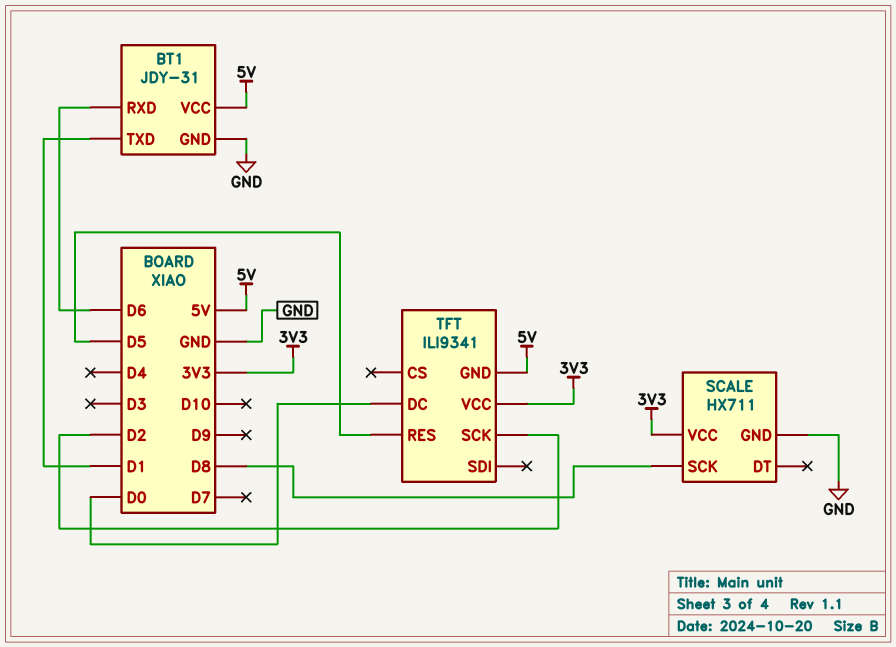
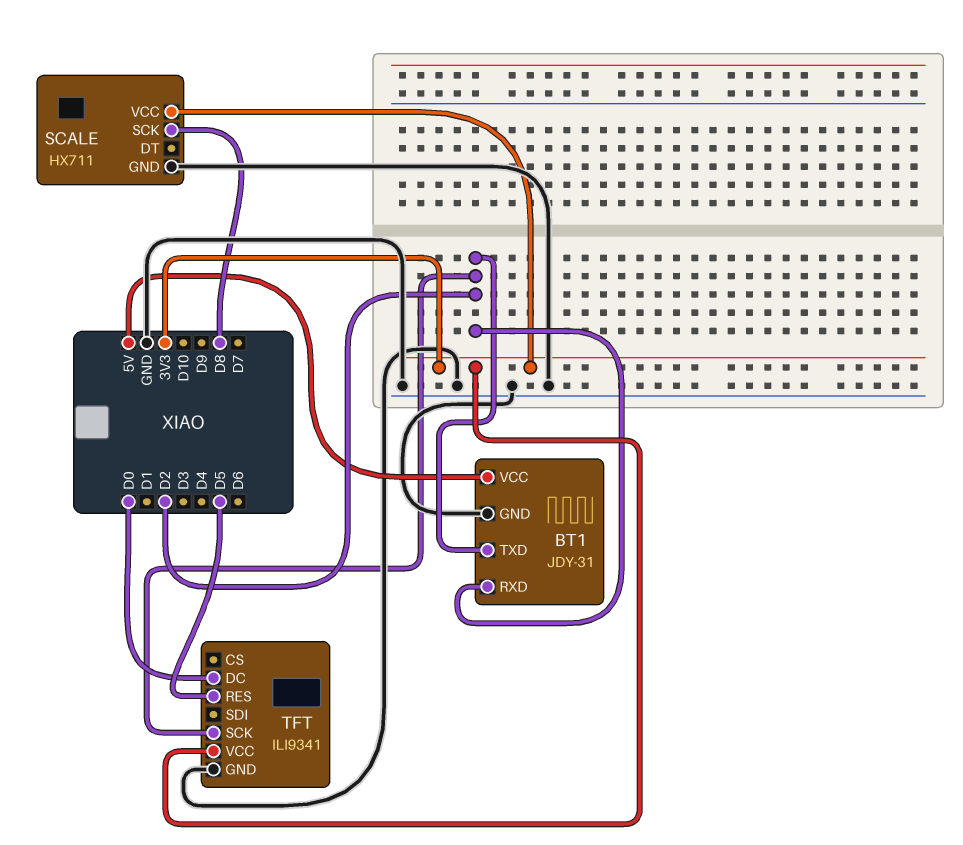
BT1 pin RXD: D6 -> D2
BT1 pin TXD: D1 -> D2
TFT pin GND: 5V -> GND

